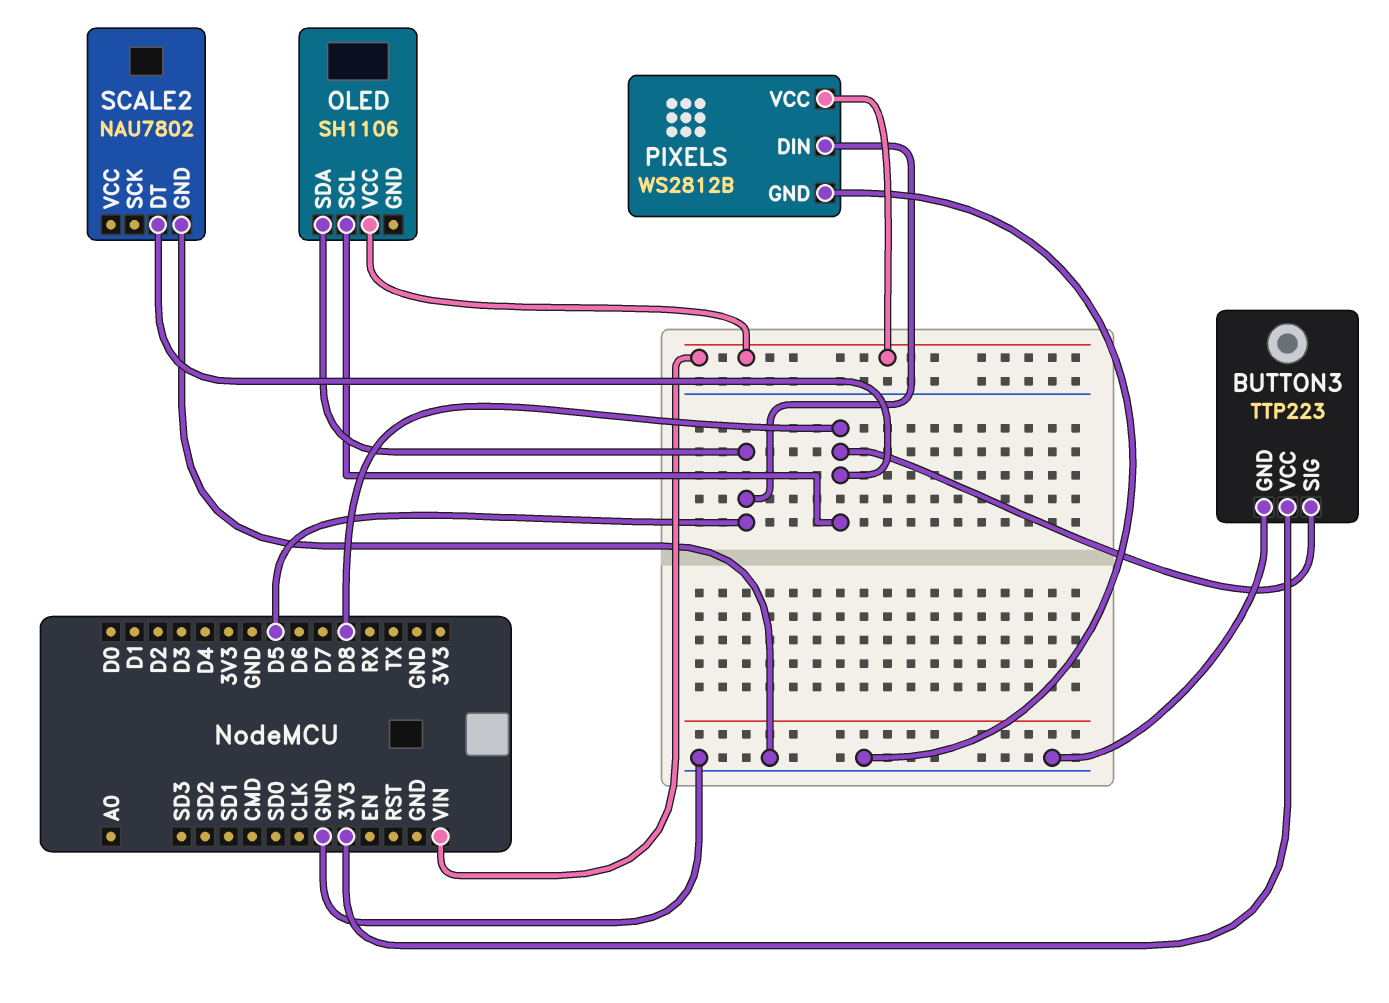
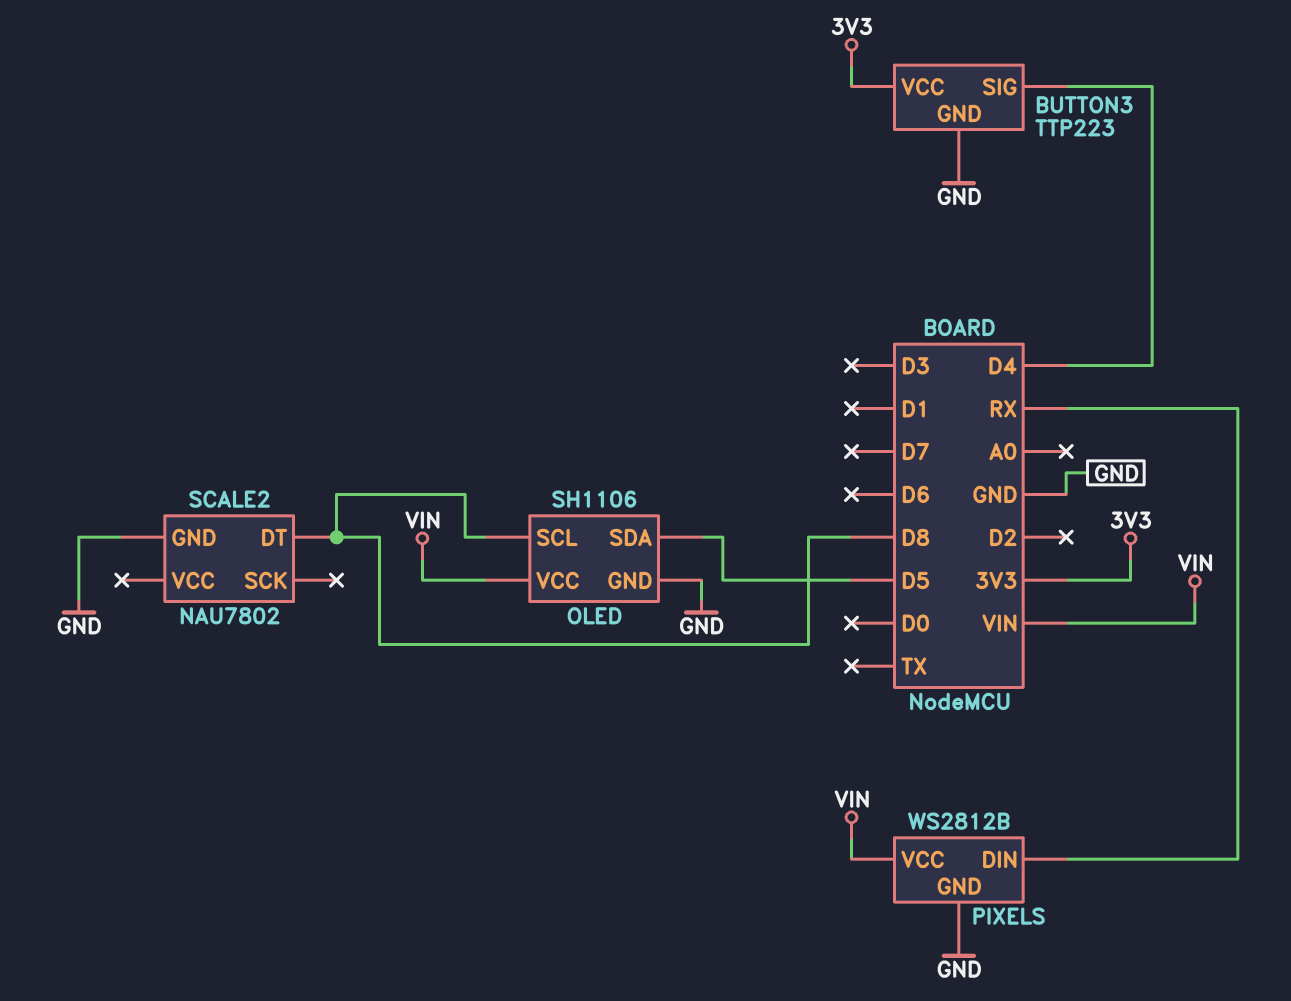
BUTTON3 pin SIG: D8 -> D4
OLED pin GND: none -> GND
PIXELS pin DIN: D5 -> RX

